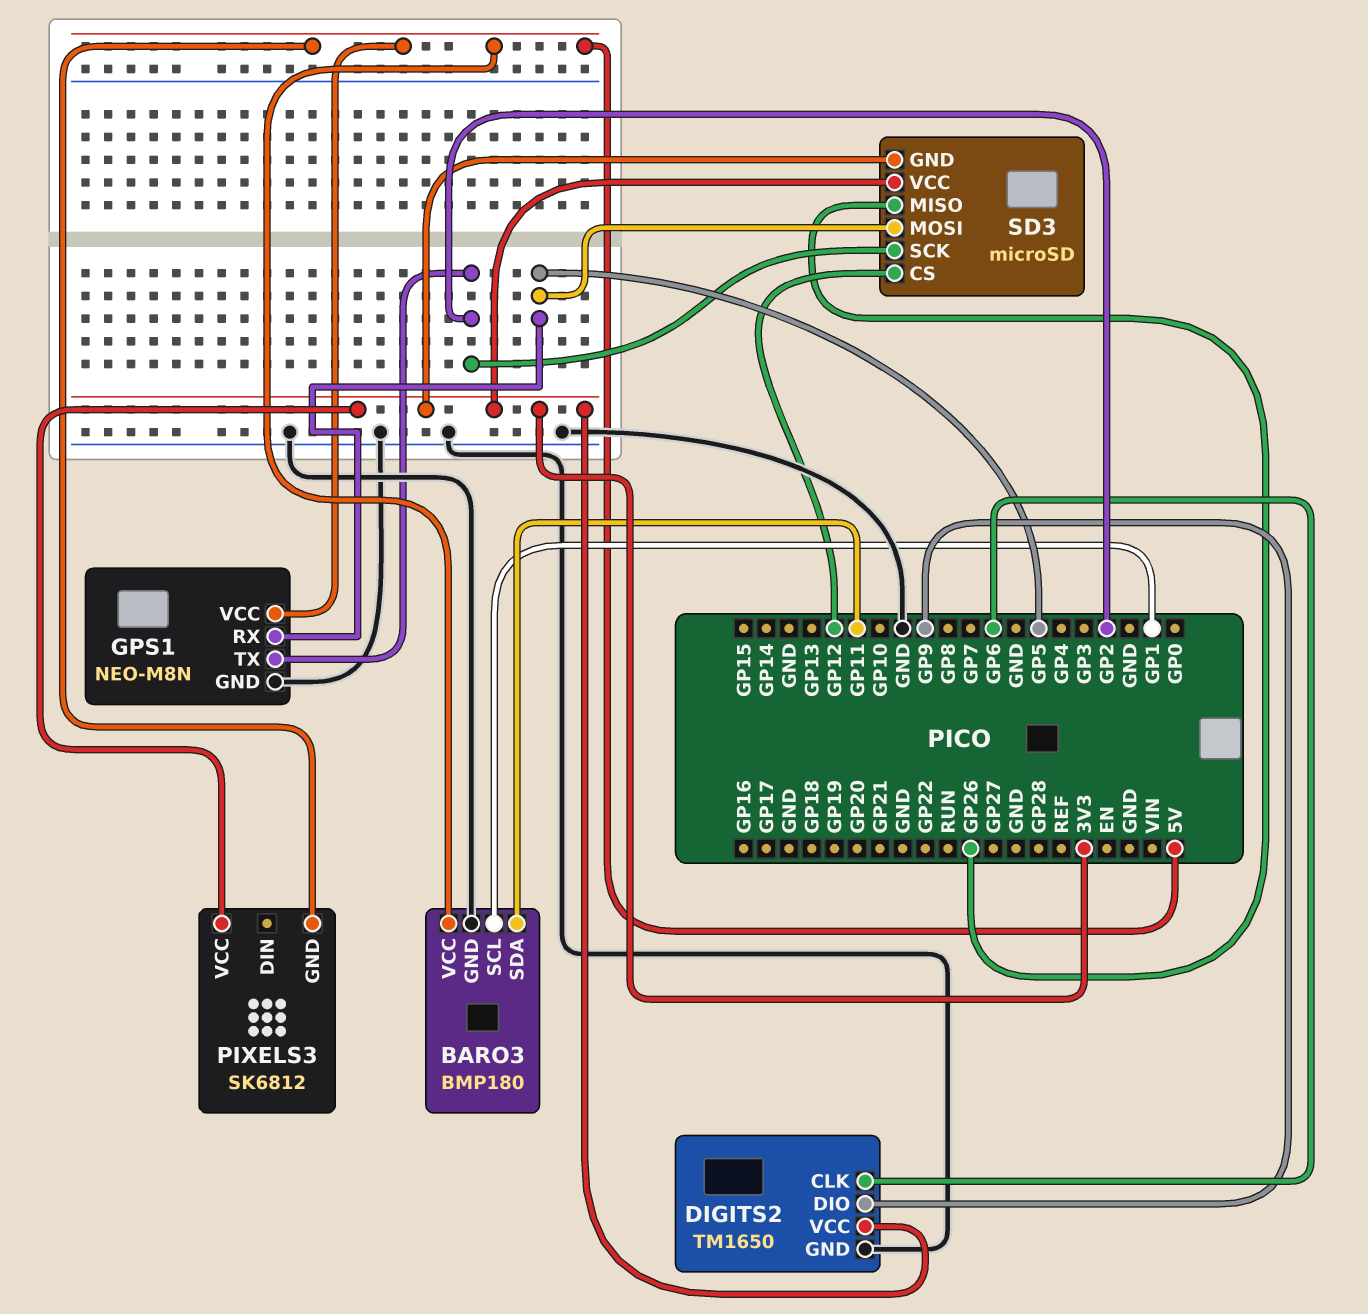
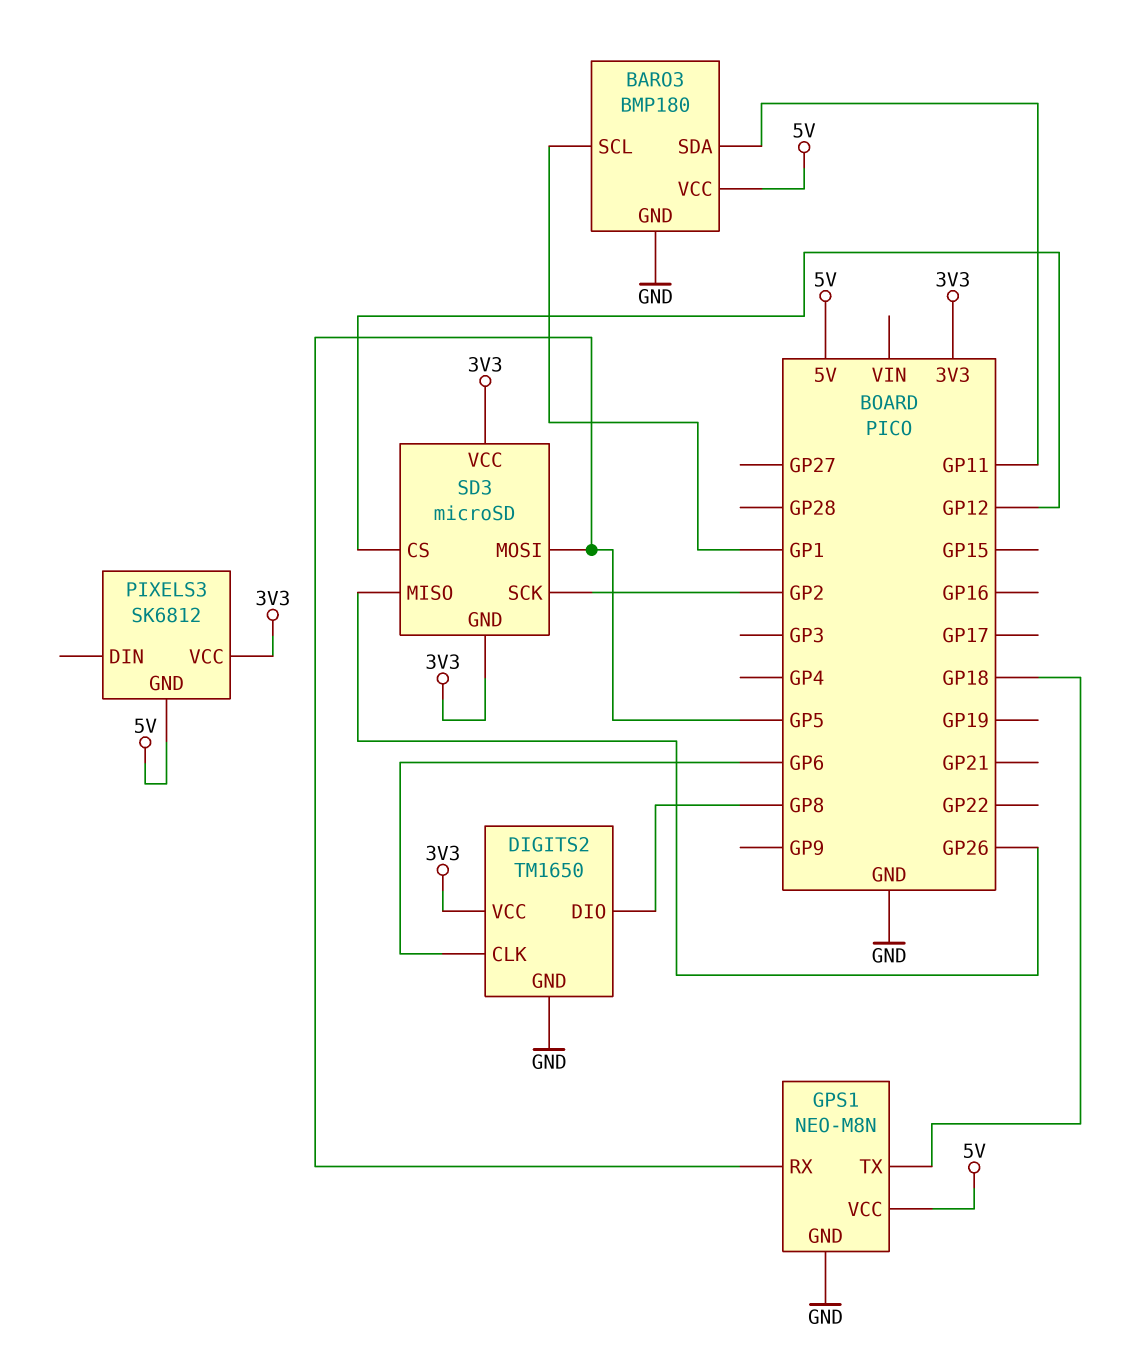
DIGITS2 pin DIO: GP9 -> GP8
GPS1 pin TX: GP2 -> GP18

